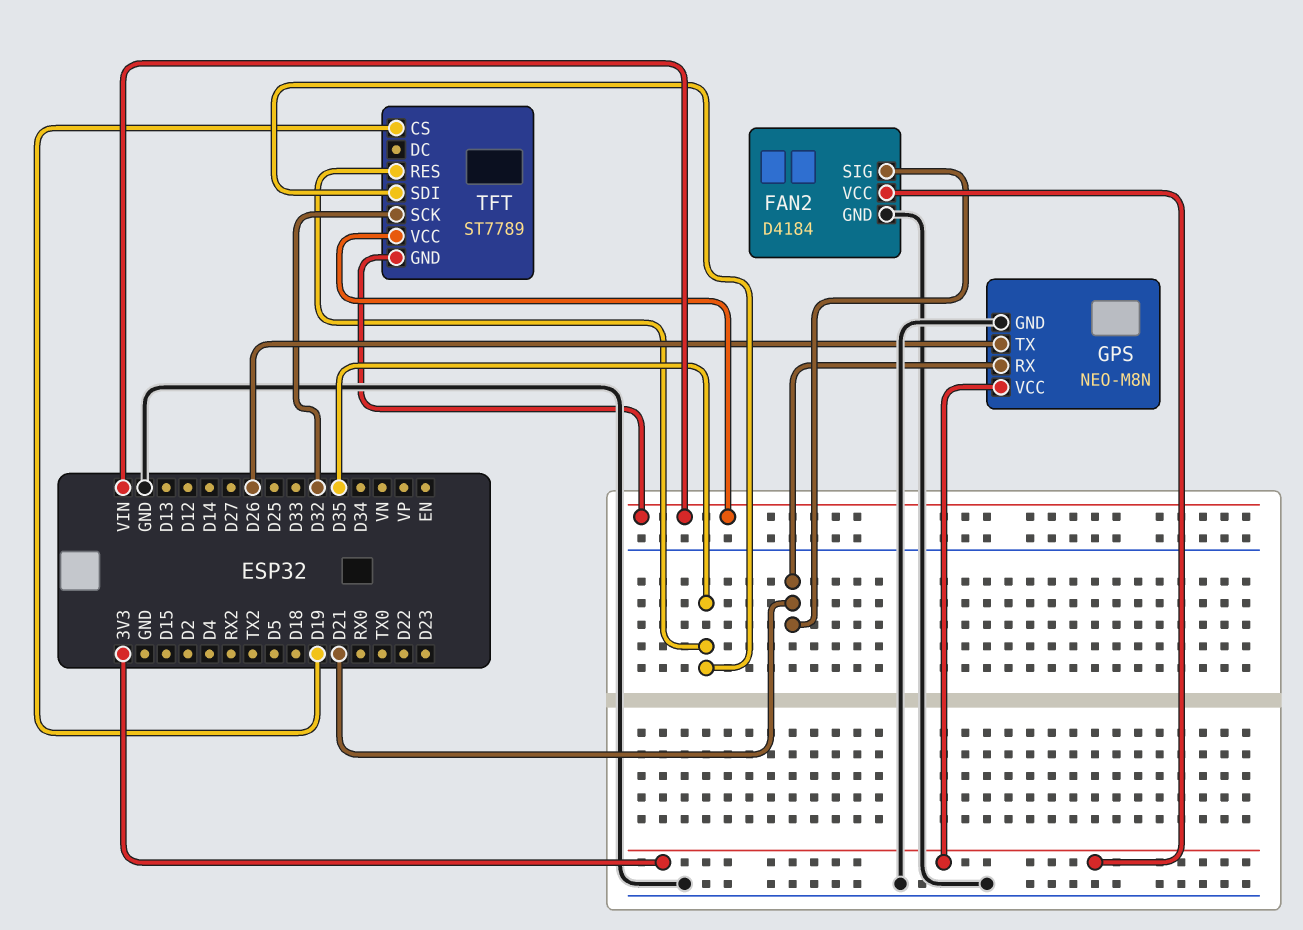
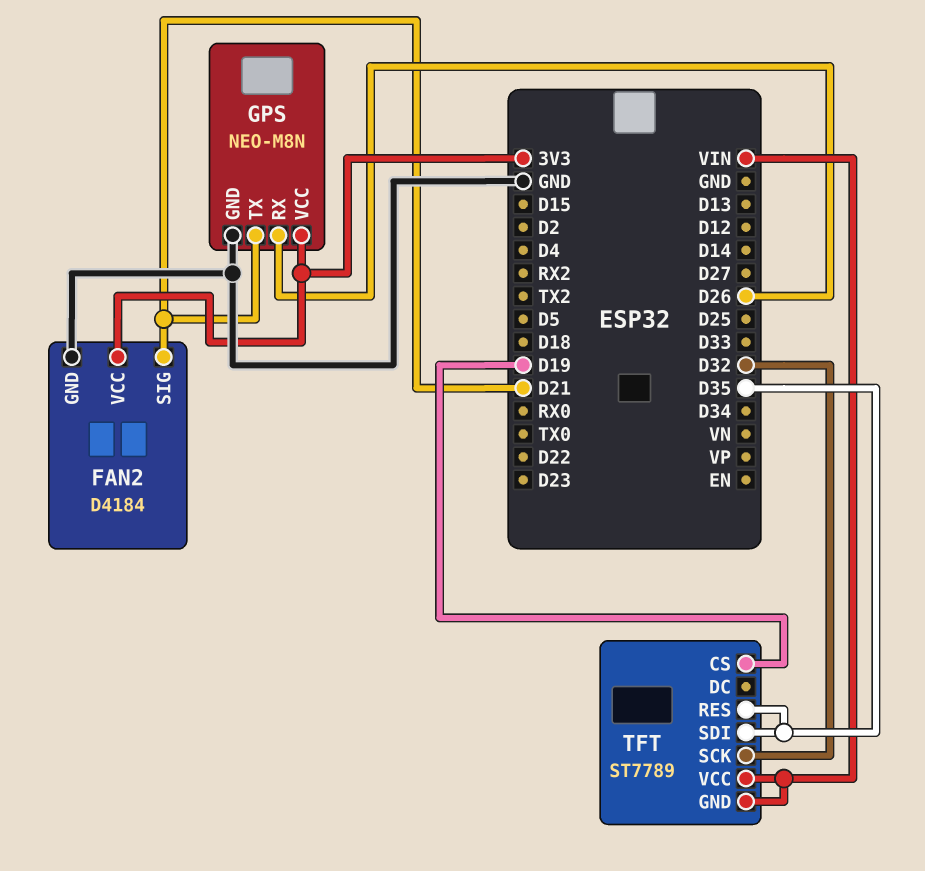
GPS pin RX: D21 -> D26
GPS pin TX: D26 -> D21

